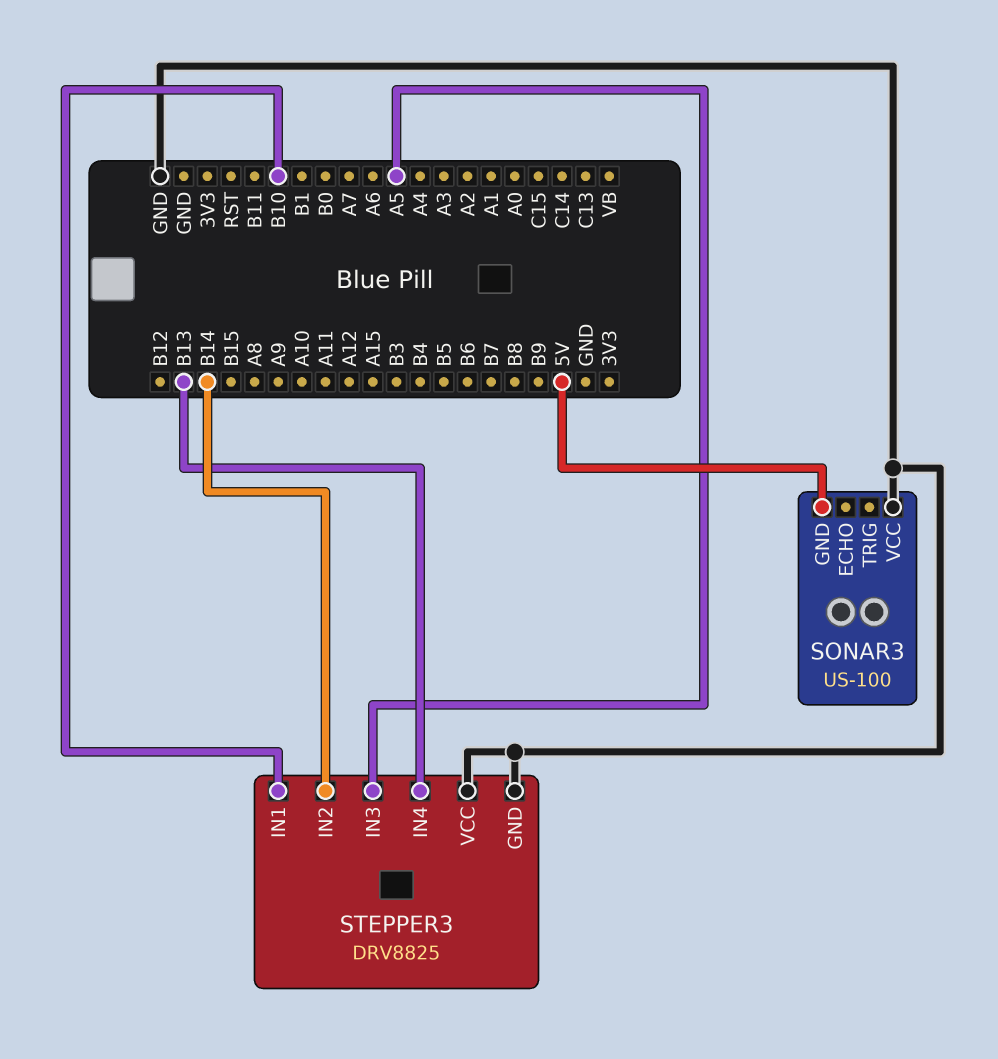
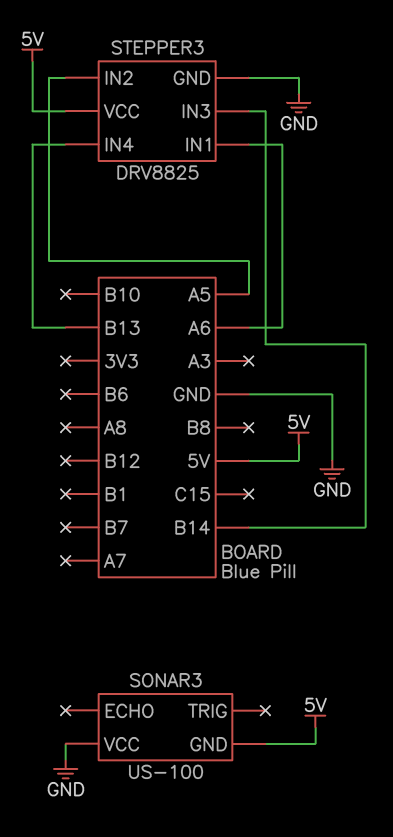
STEPPER3 pin IN1: B10 -> A6
STEPPER3 pin IN2: B14 -> A5
STEPPER3 pin IN3: A5 -> B14
STEPPER3 pin VCC: GND -> 5V

